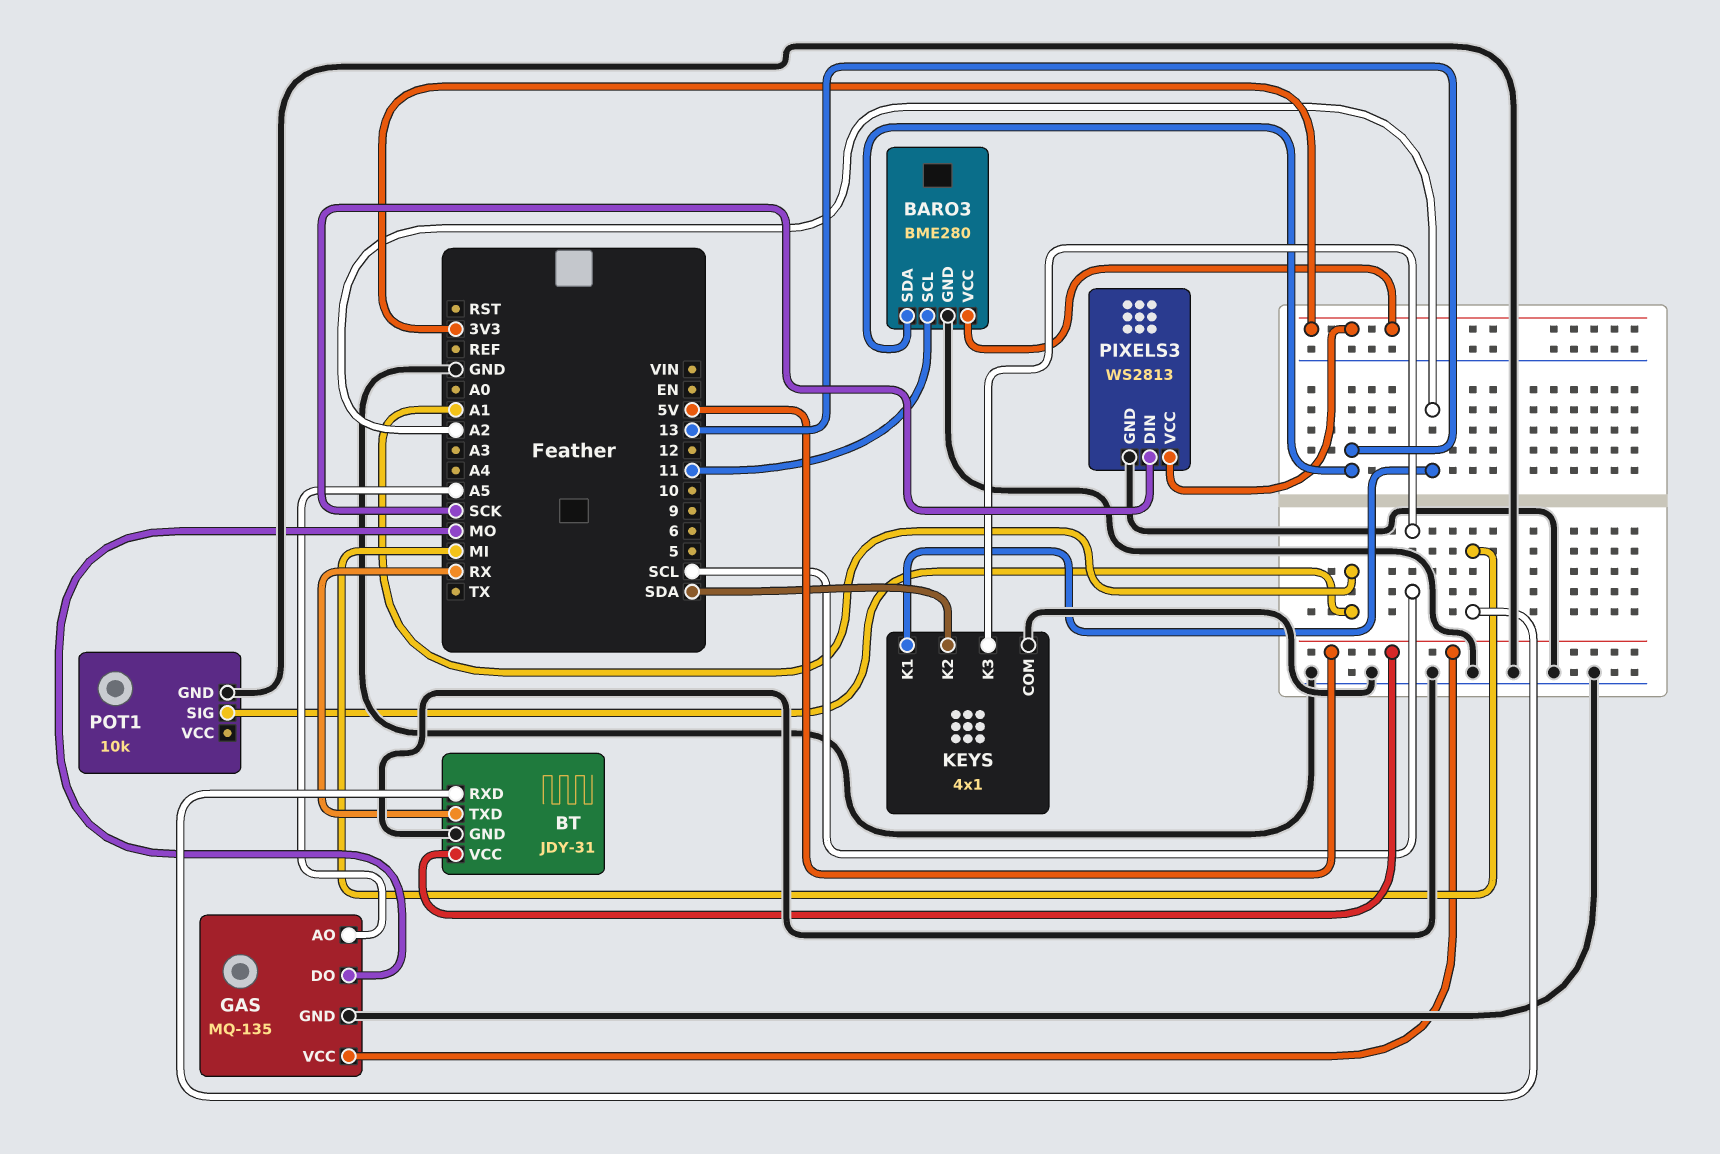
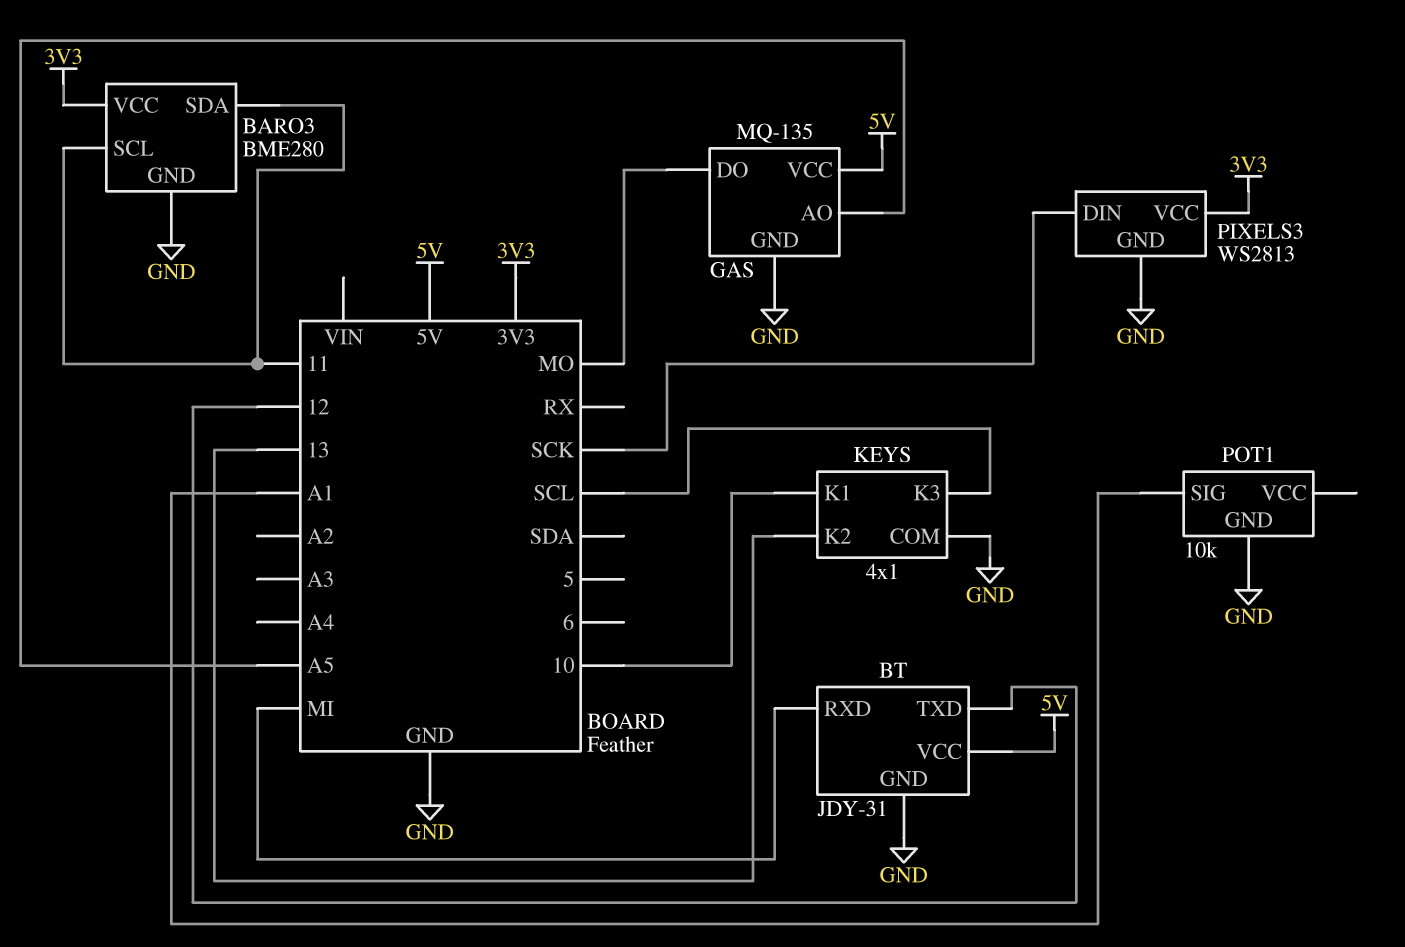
BARO3 pin SDA: 13 -> 11
BT pin TXD: RX -> 12
KEYS pin K1: A2 -> 10
KEYS pin K2: SDA -> 13

